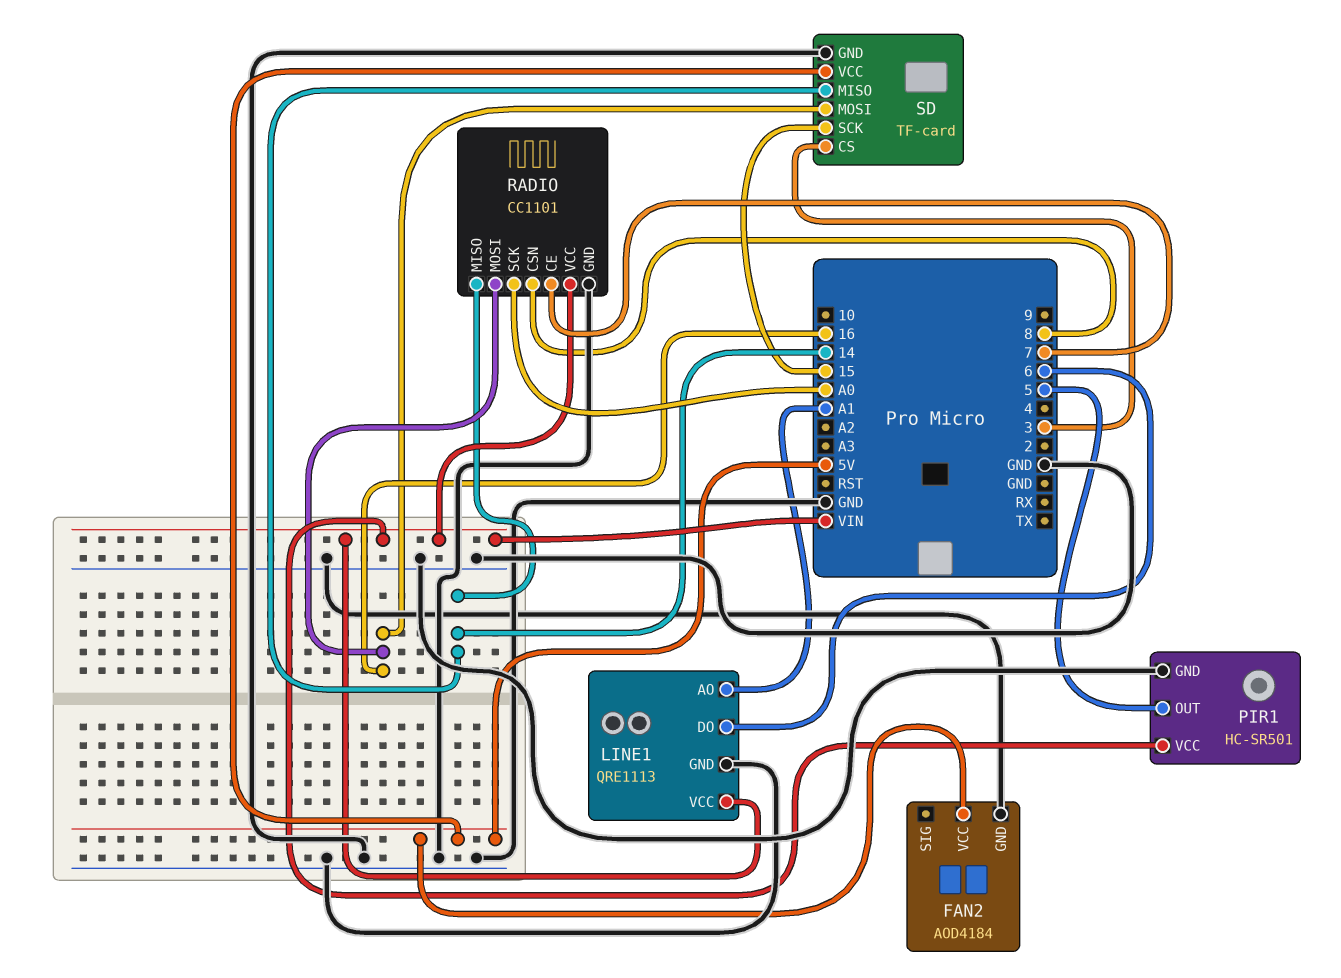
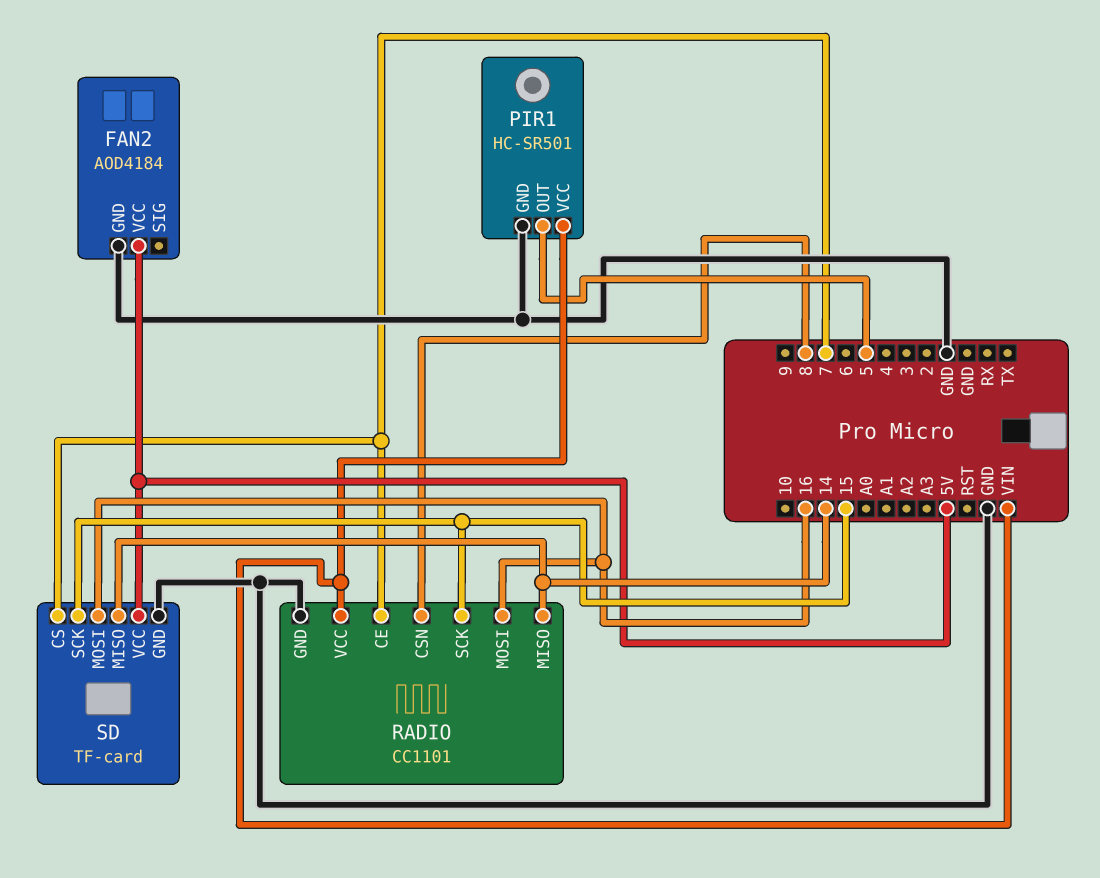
LINE1: QRE1113 -> none
LINE1 pin AO: A1 -> none
LINE1 pin DO: 6 -> none
LINE1 pin GND: GND -> none
LINE1 pin VCC: VIN -> none
RADIO pin SCK: A0 -> 15
SD pin CS: 3 -> 7

